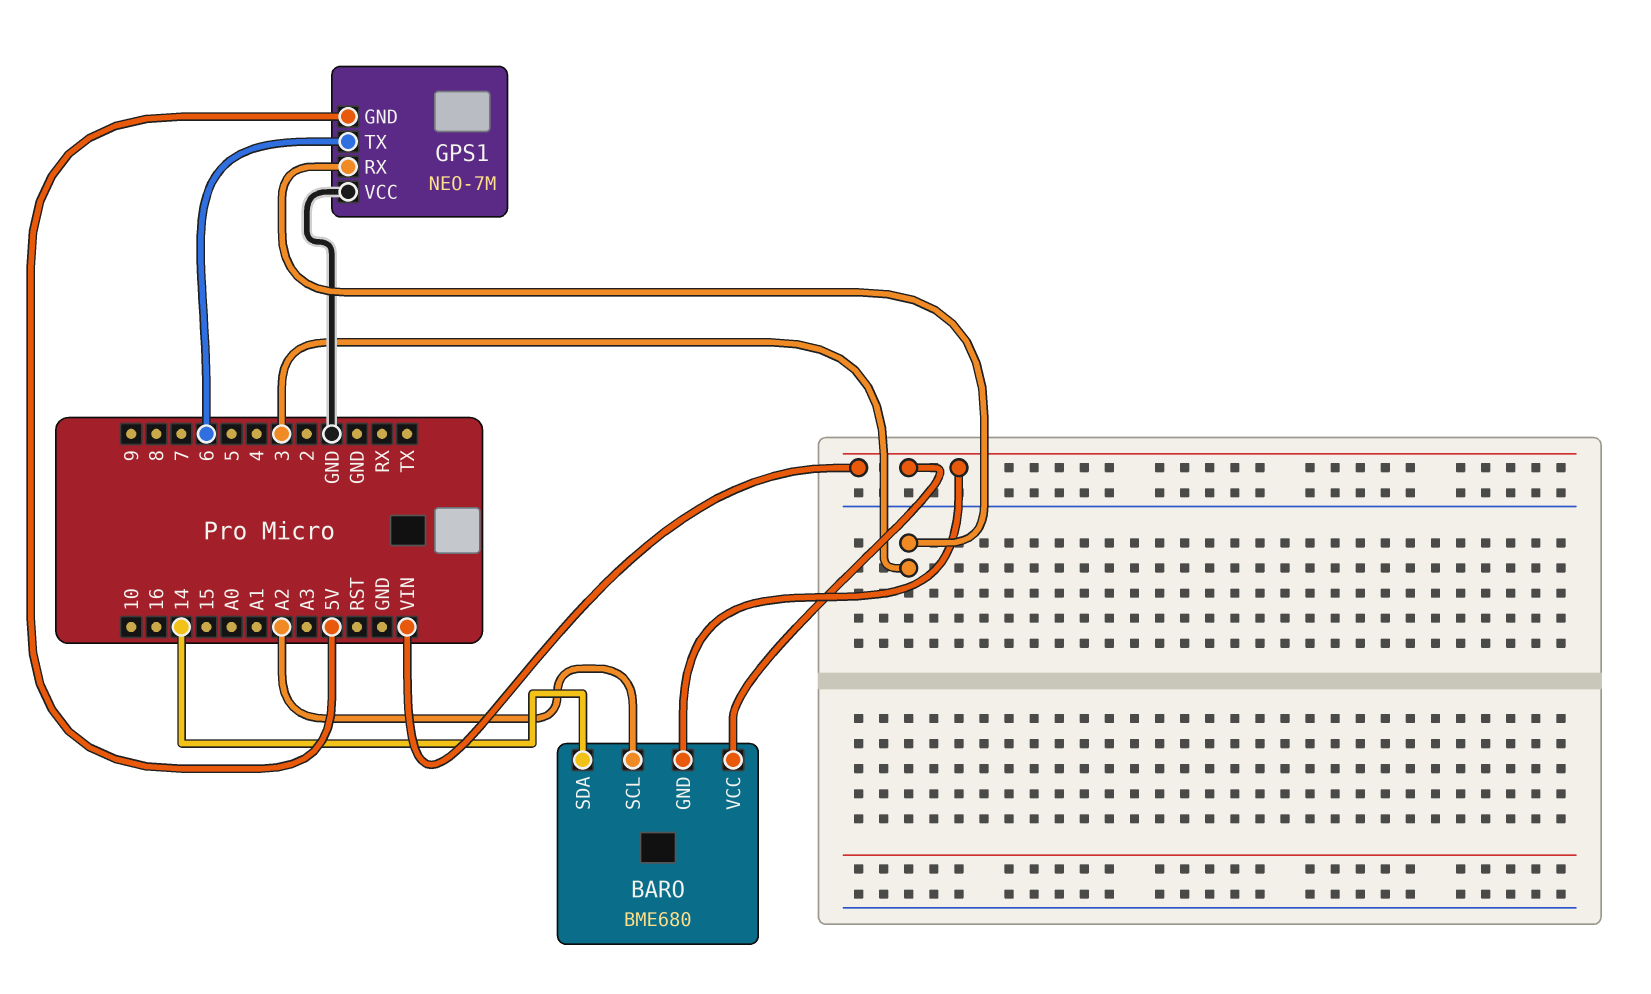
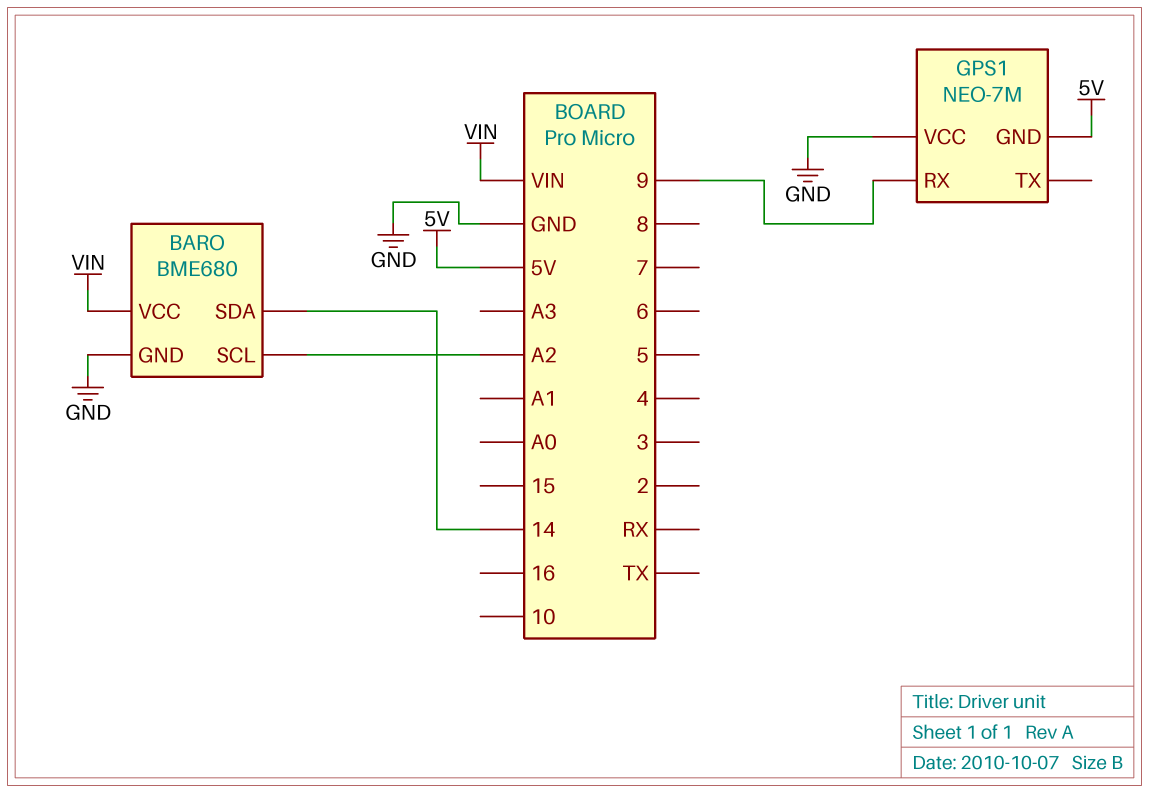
BARO pin GND: VIN -> GND
GPS1 pin RX: 3 -> 9
GPS1 pin TX: 6 -> none

